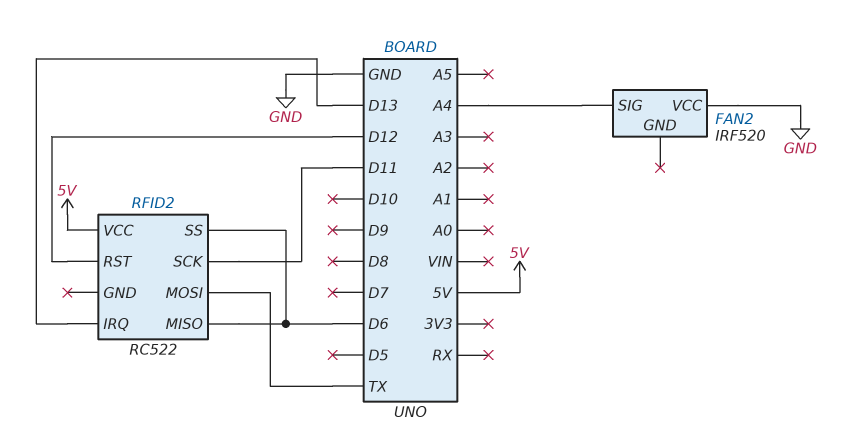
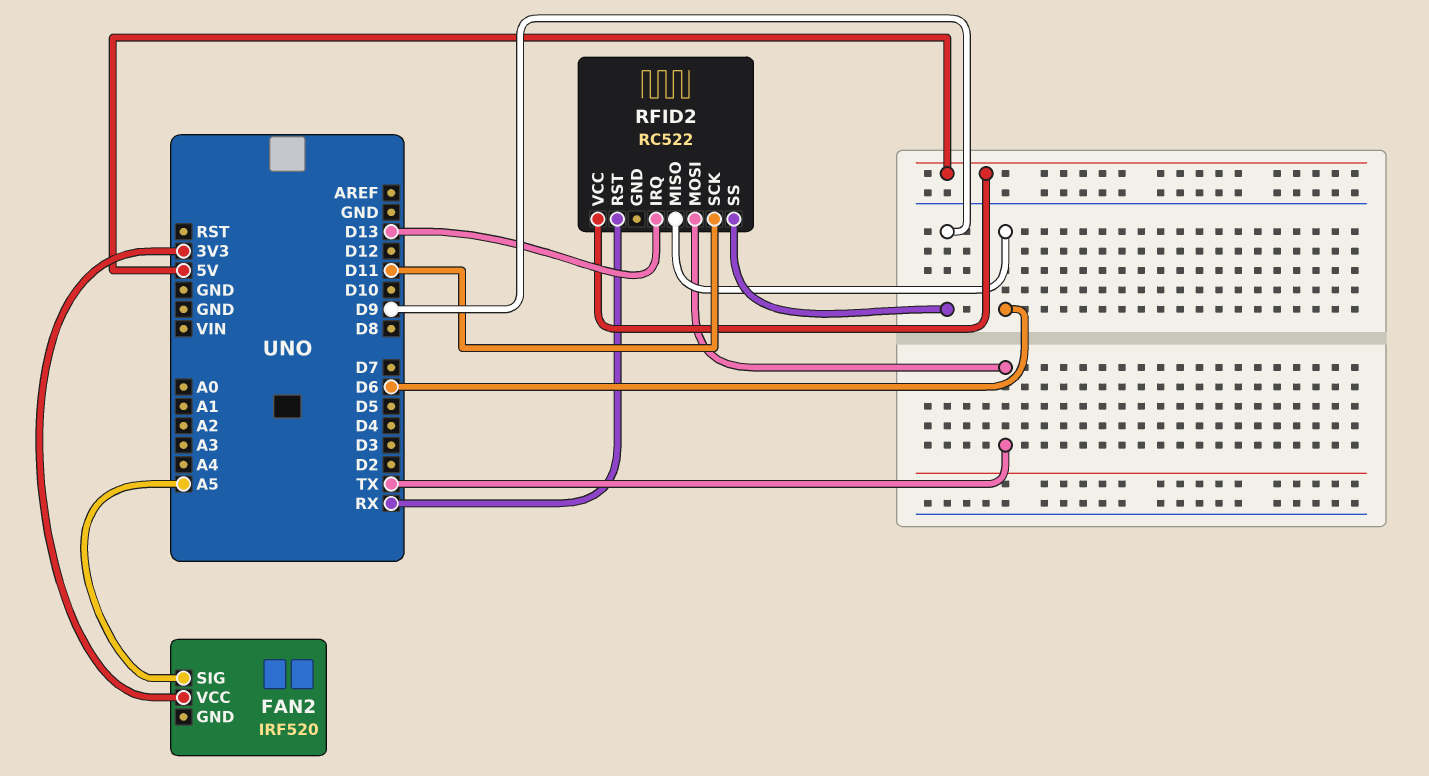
FAN2 pin SIG: A4 -> A5
FAN2 pin VCC: GND -> 3V3
RFID2 pin RST: D12 -> RX
RFID2 pin SS: D6 -> D9

